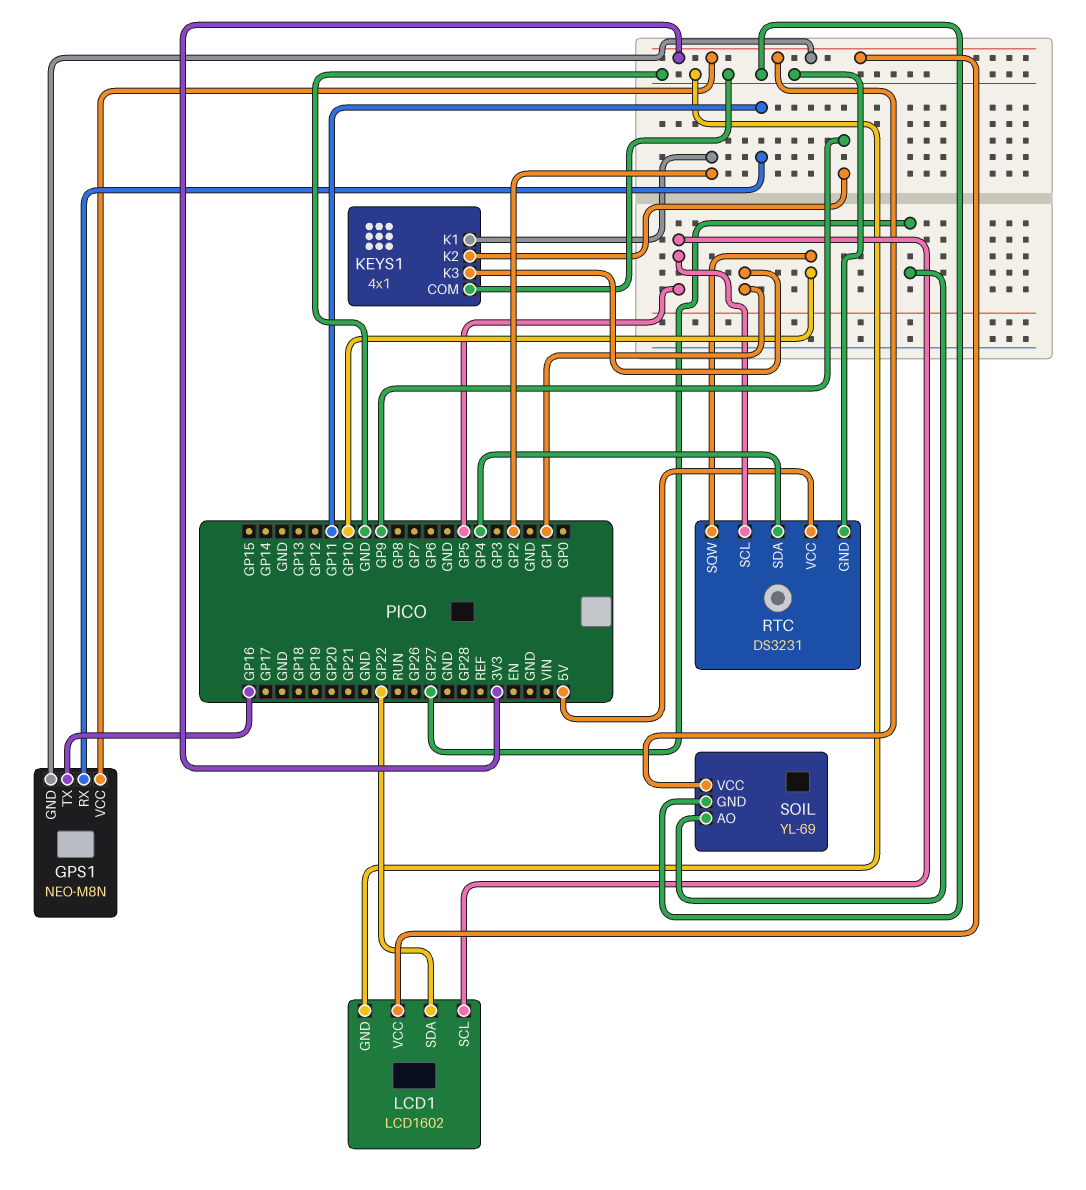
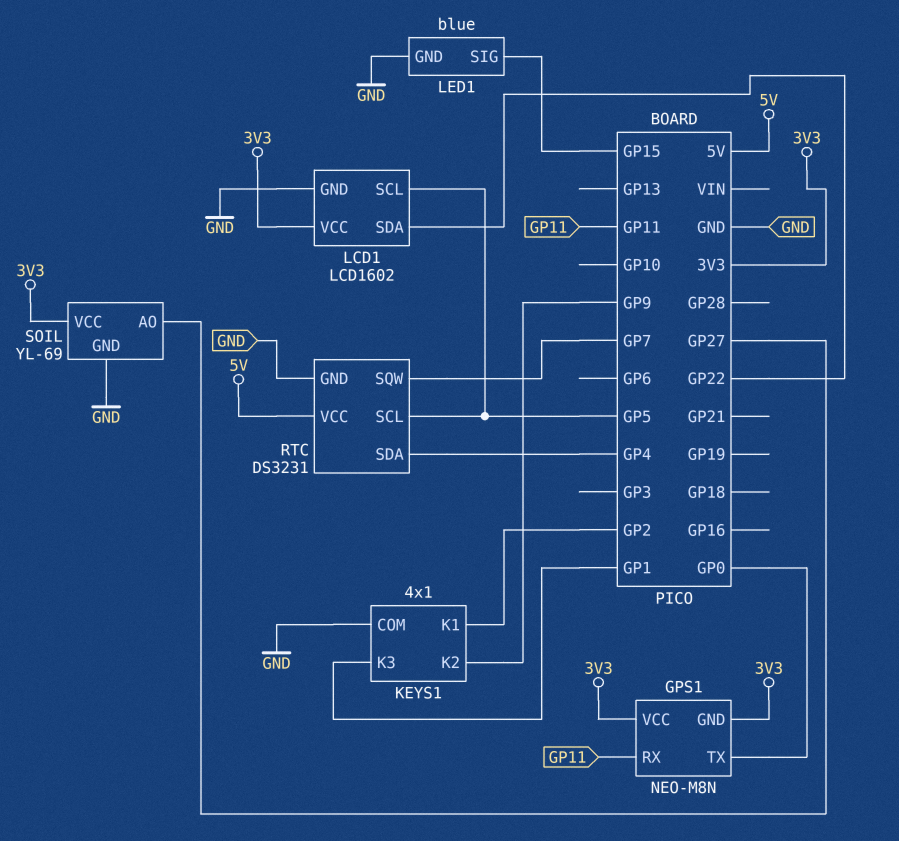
GPS1 pin TX: GP16 -> GP0
LED1: none -> blue
LED1 pin GND: none -> GND
LED1 pin SIG: none -> GP15
RTC pin SQW: GP10 -> GP7

